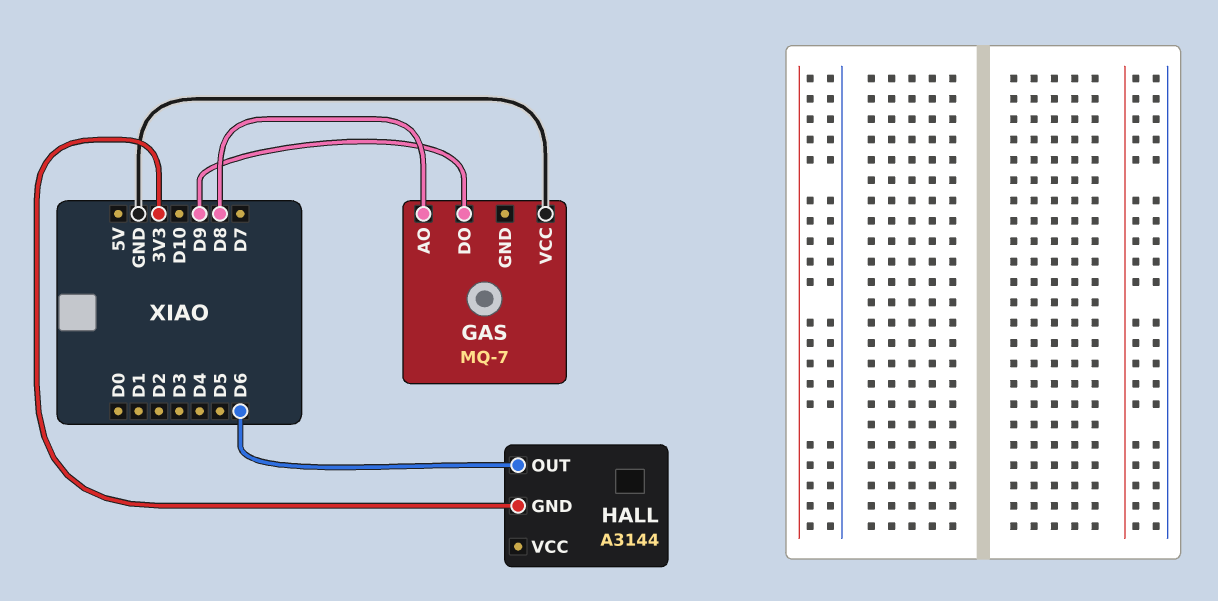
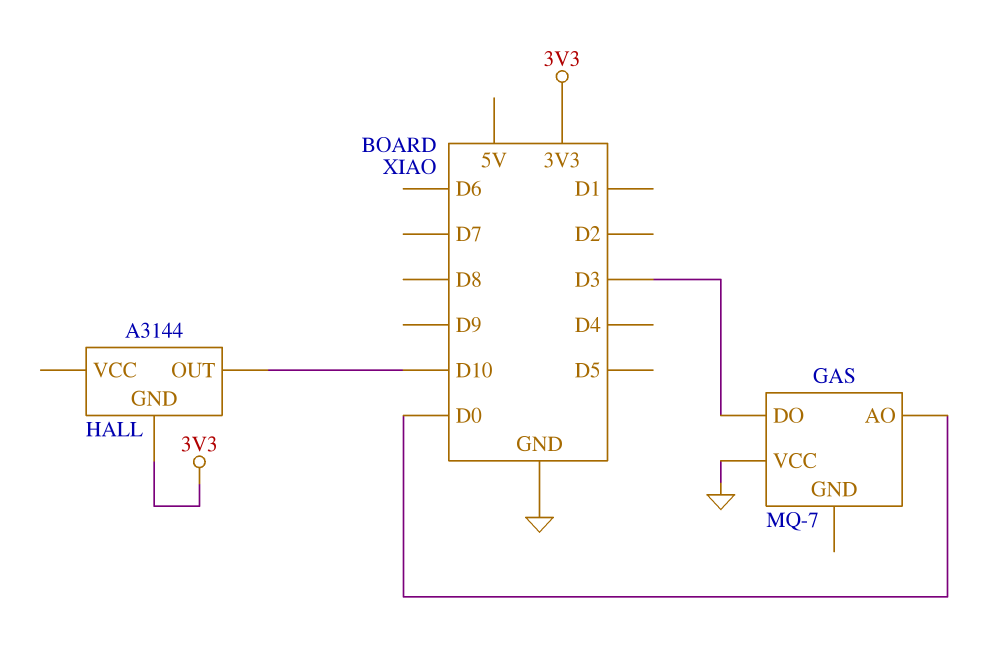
GAS pin AO: D8 -> D0
GAS pin DO: D9 -> D3
HALL pin OUT: D6 -> D10

